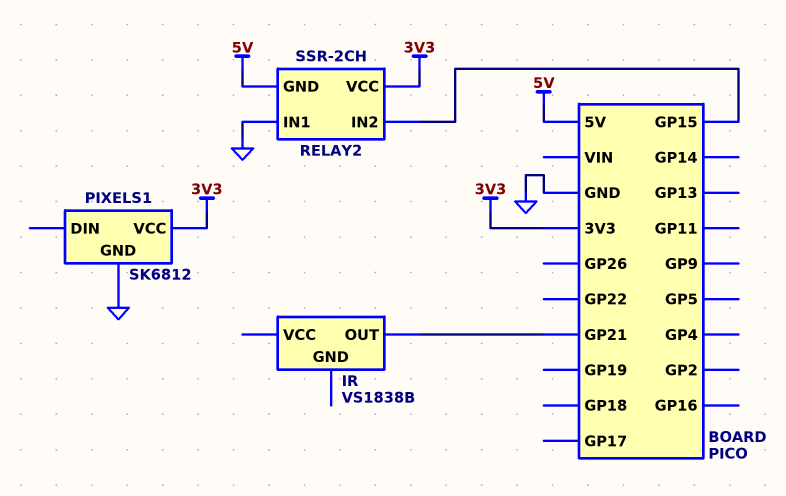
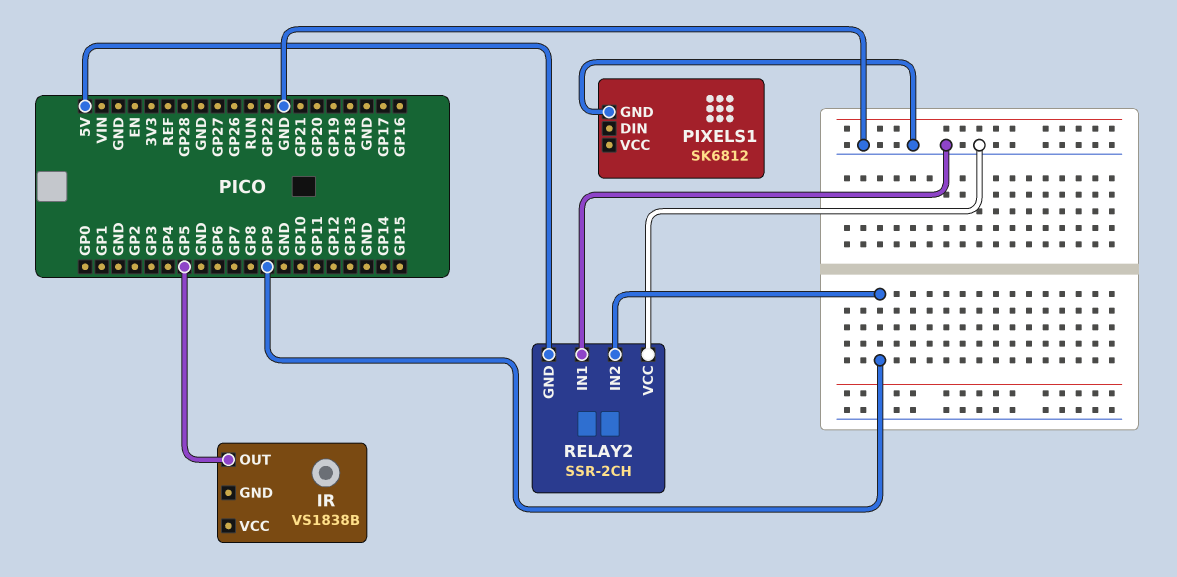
IR pin OUT: GP21 -> GP5
PIXELS1 pin VCC: 3V3 -> none
RELAY2 pin IN2: GP15 -> GP9
RELAY2 pin VCC: 3V3 -> GND

